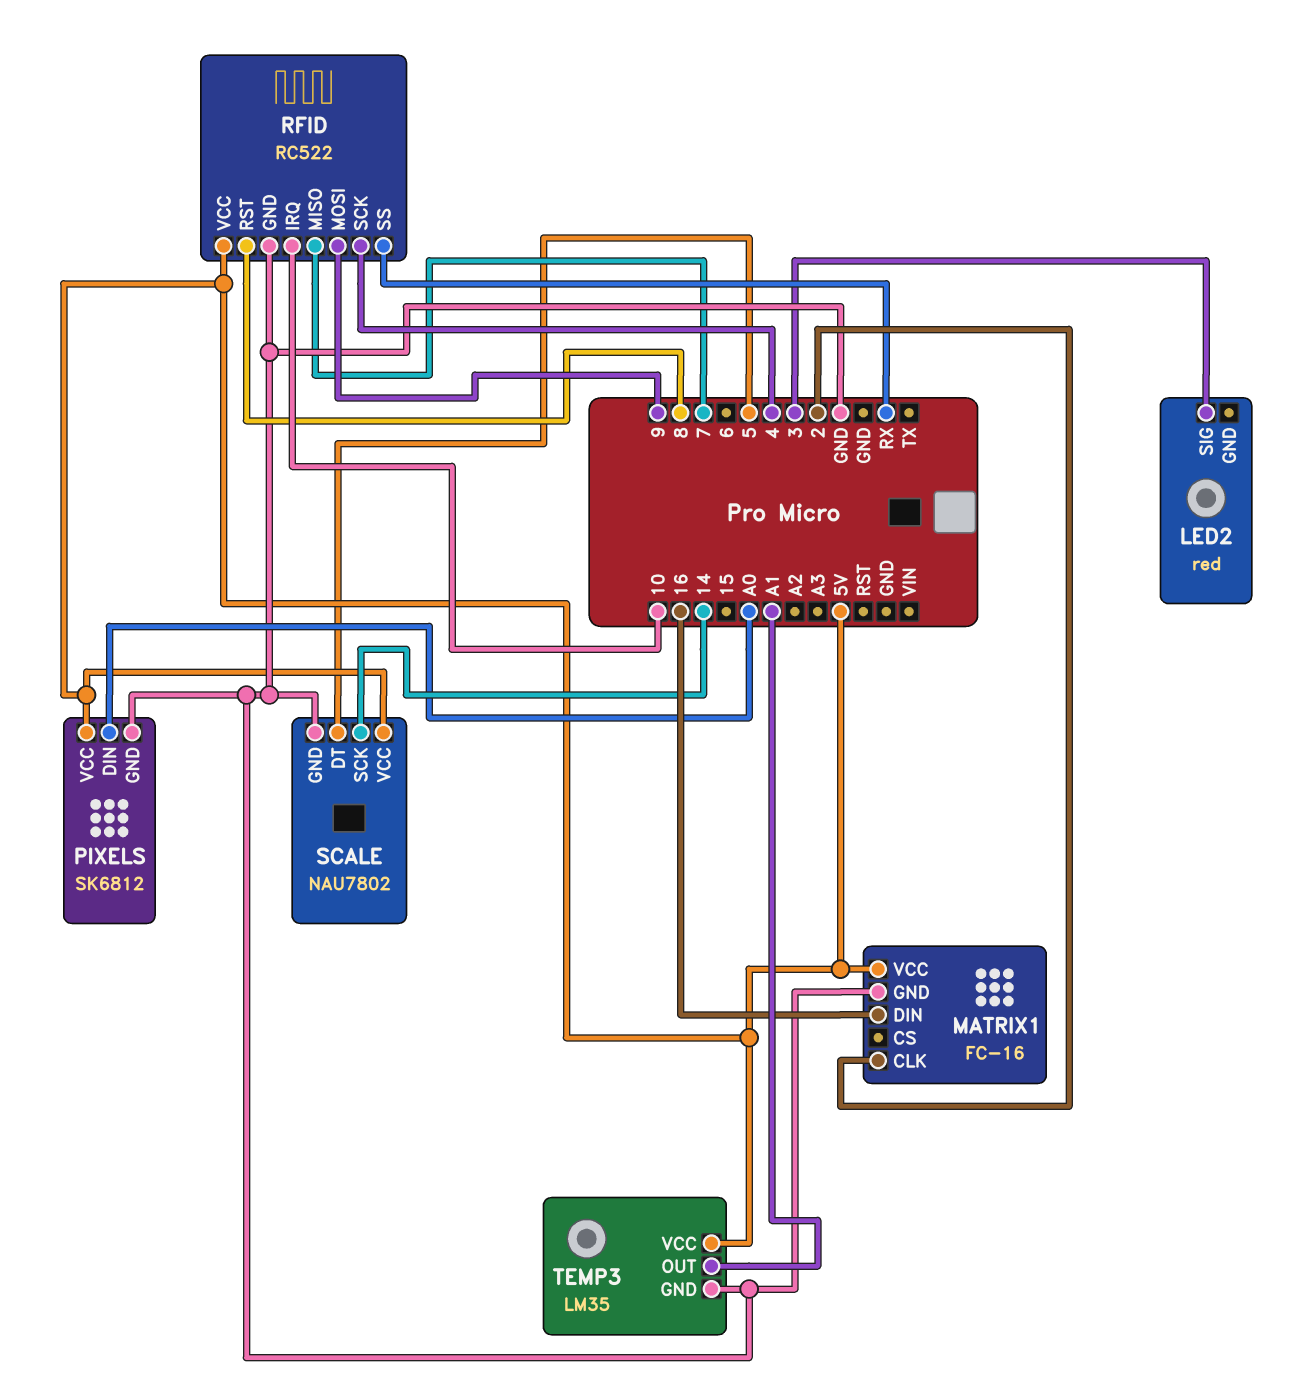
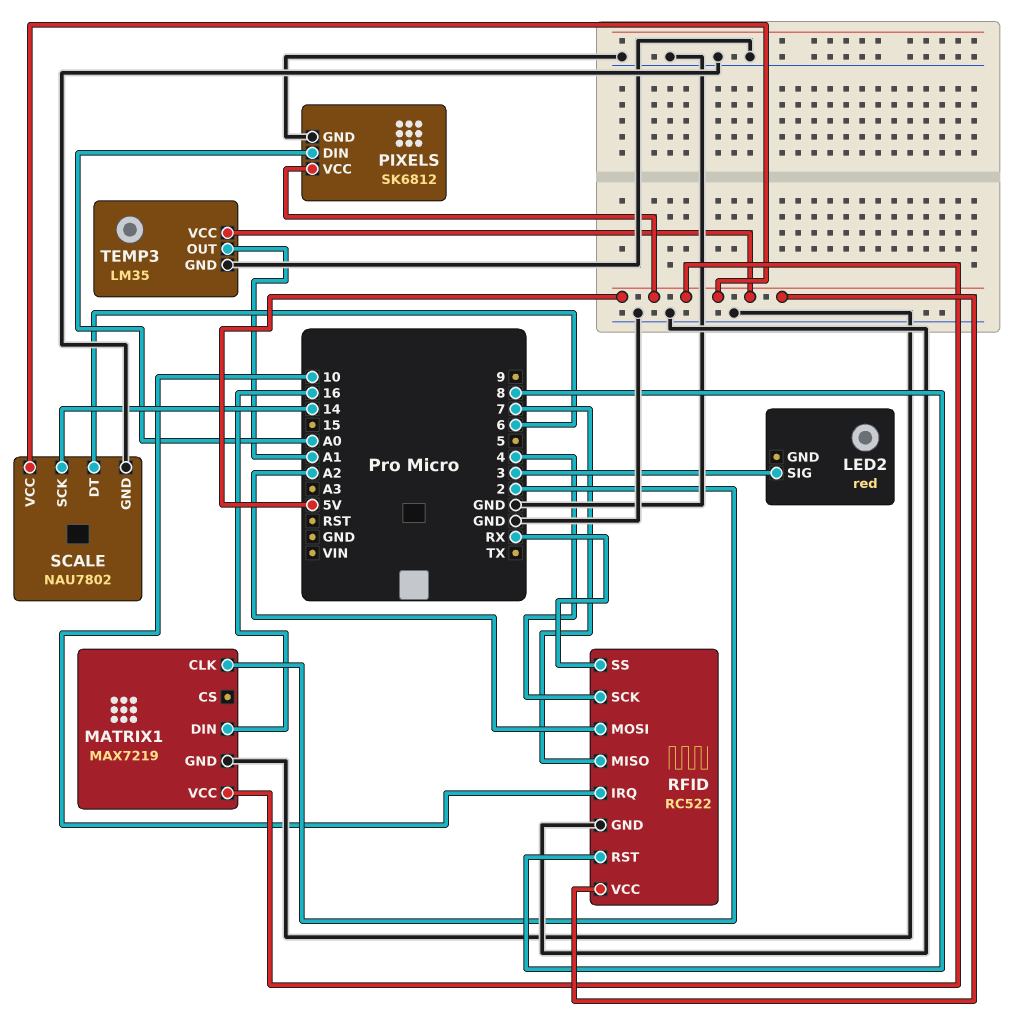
MATRIX1: FC-16 -> MAX7219
RFID pin MOSI: 9 -> A2
SCALE pin DT: 5 -> 6

